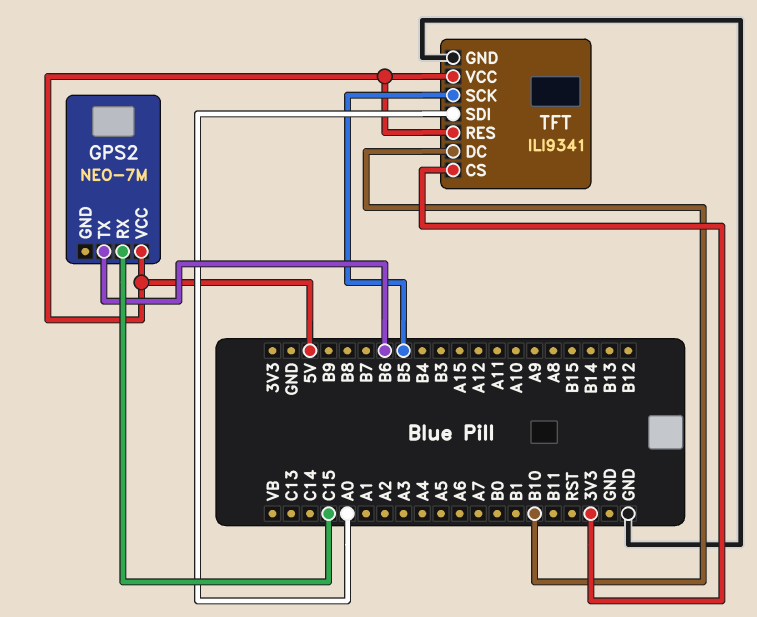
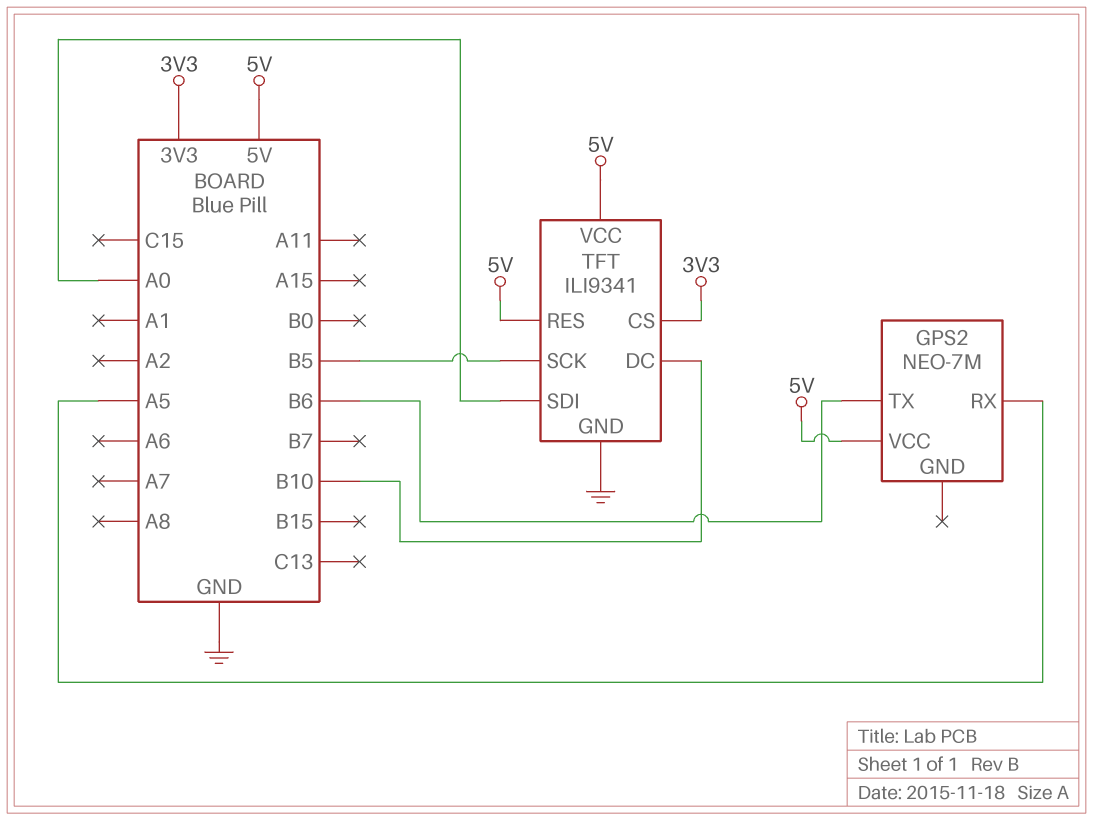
GPS2 pin RX: C15 -> A5

